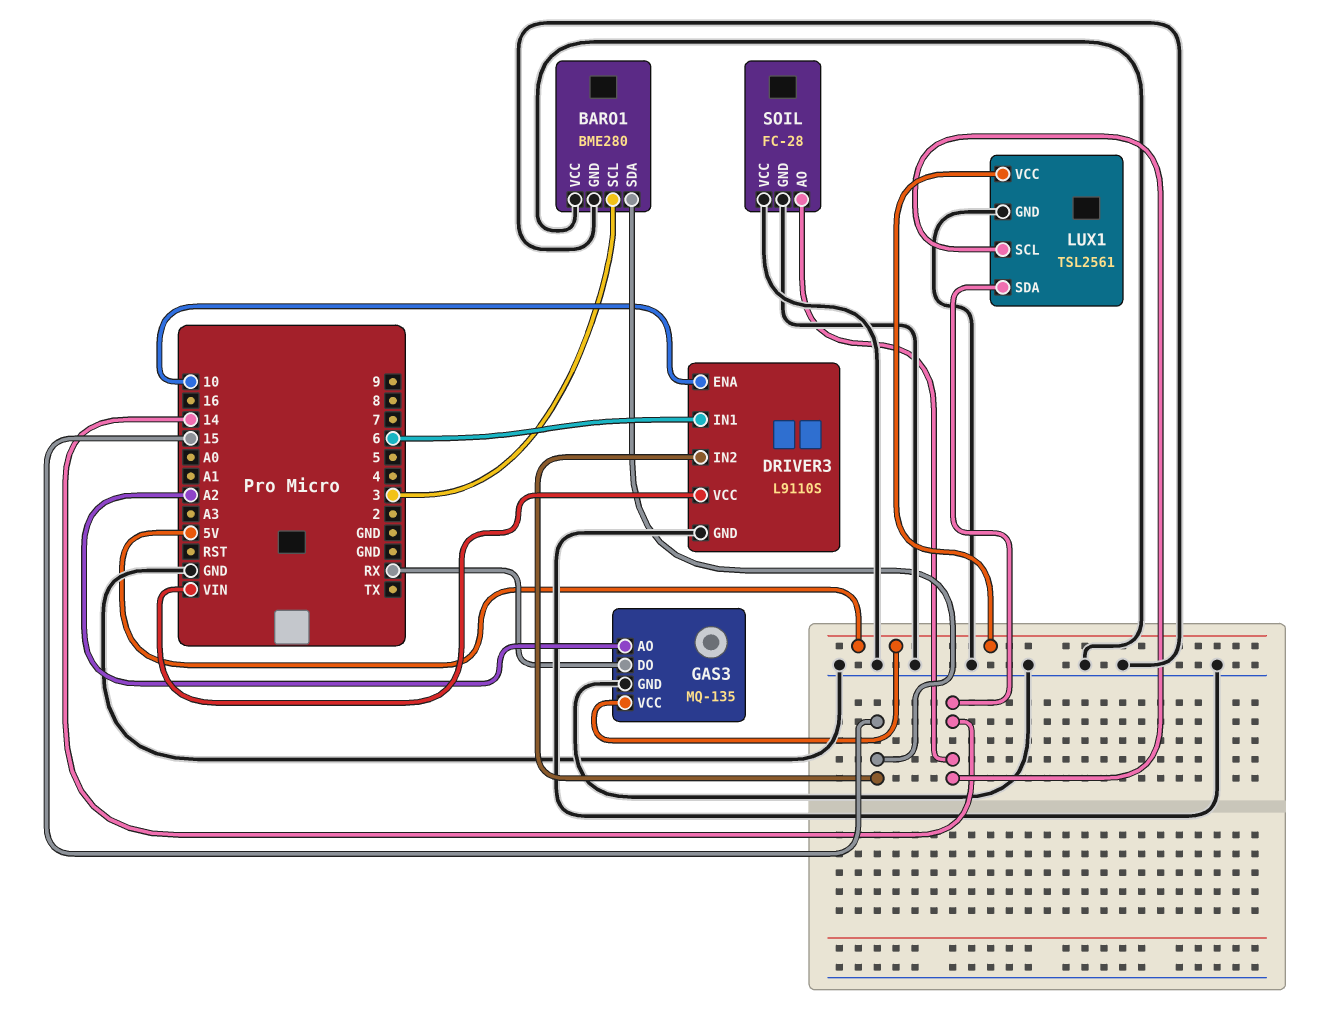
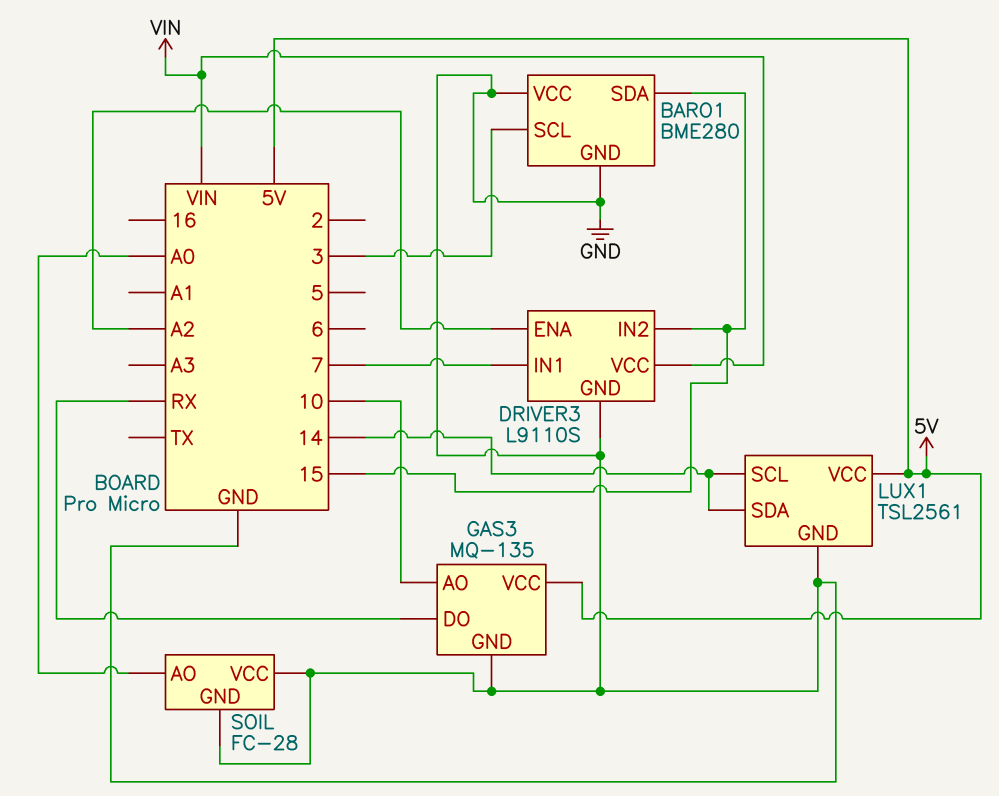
DRIVER3 pin ENA: 10 -> A2
DRIVER3 pin IN1: 6 -> 7
GAS3 pin AO: A2 -> 10
SOIL pin AO: 14 -> A0

